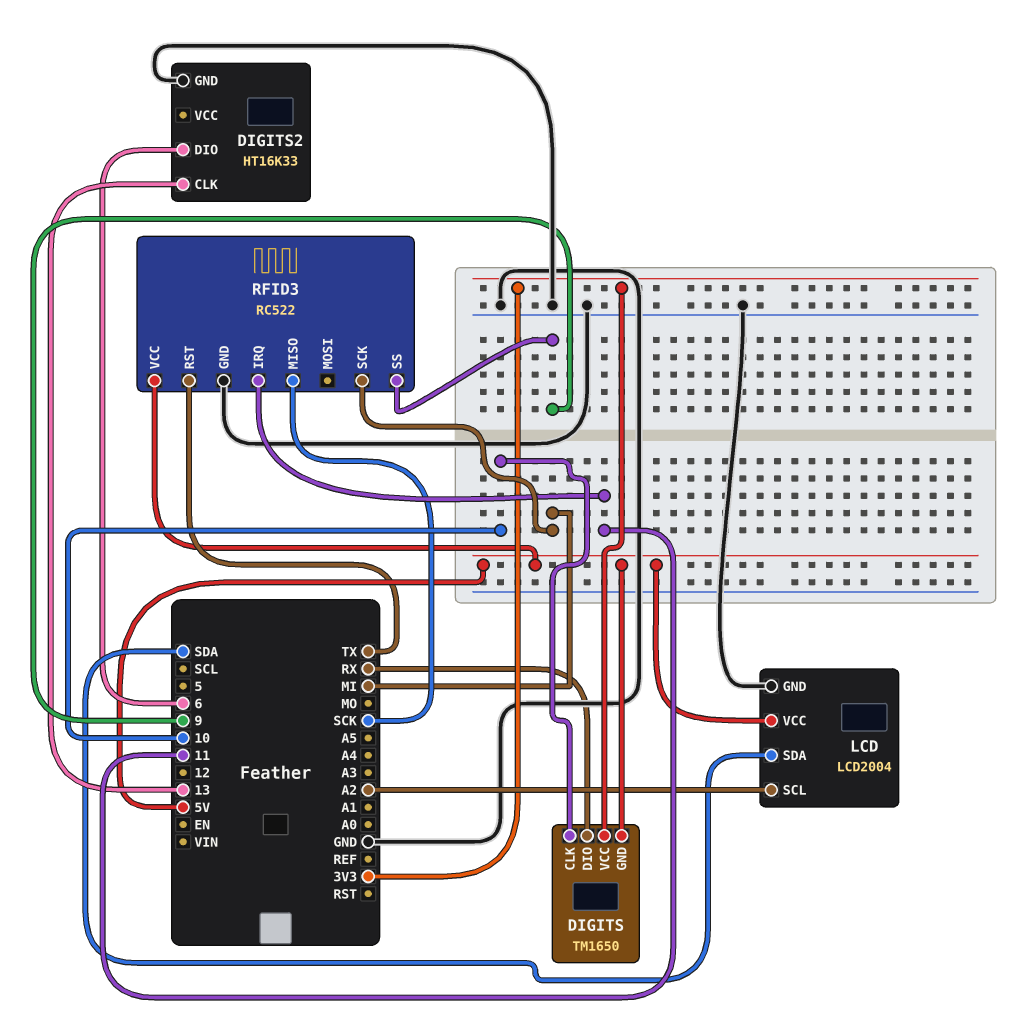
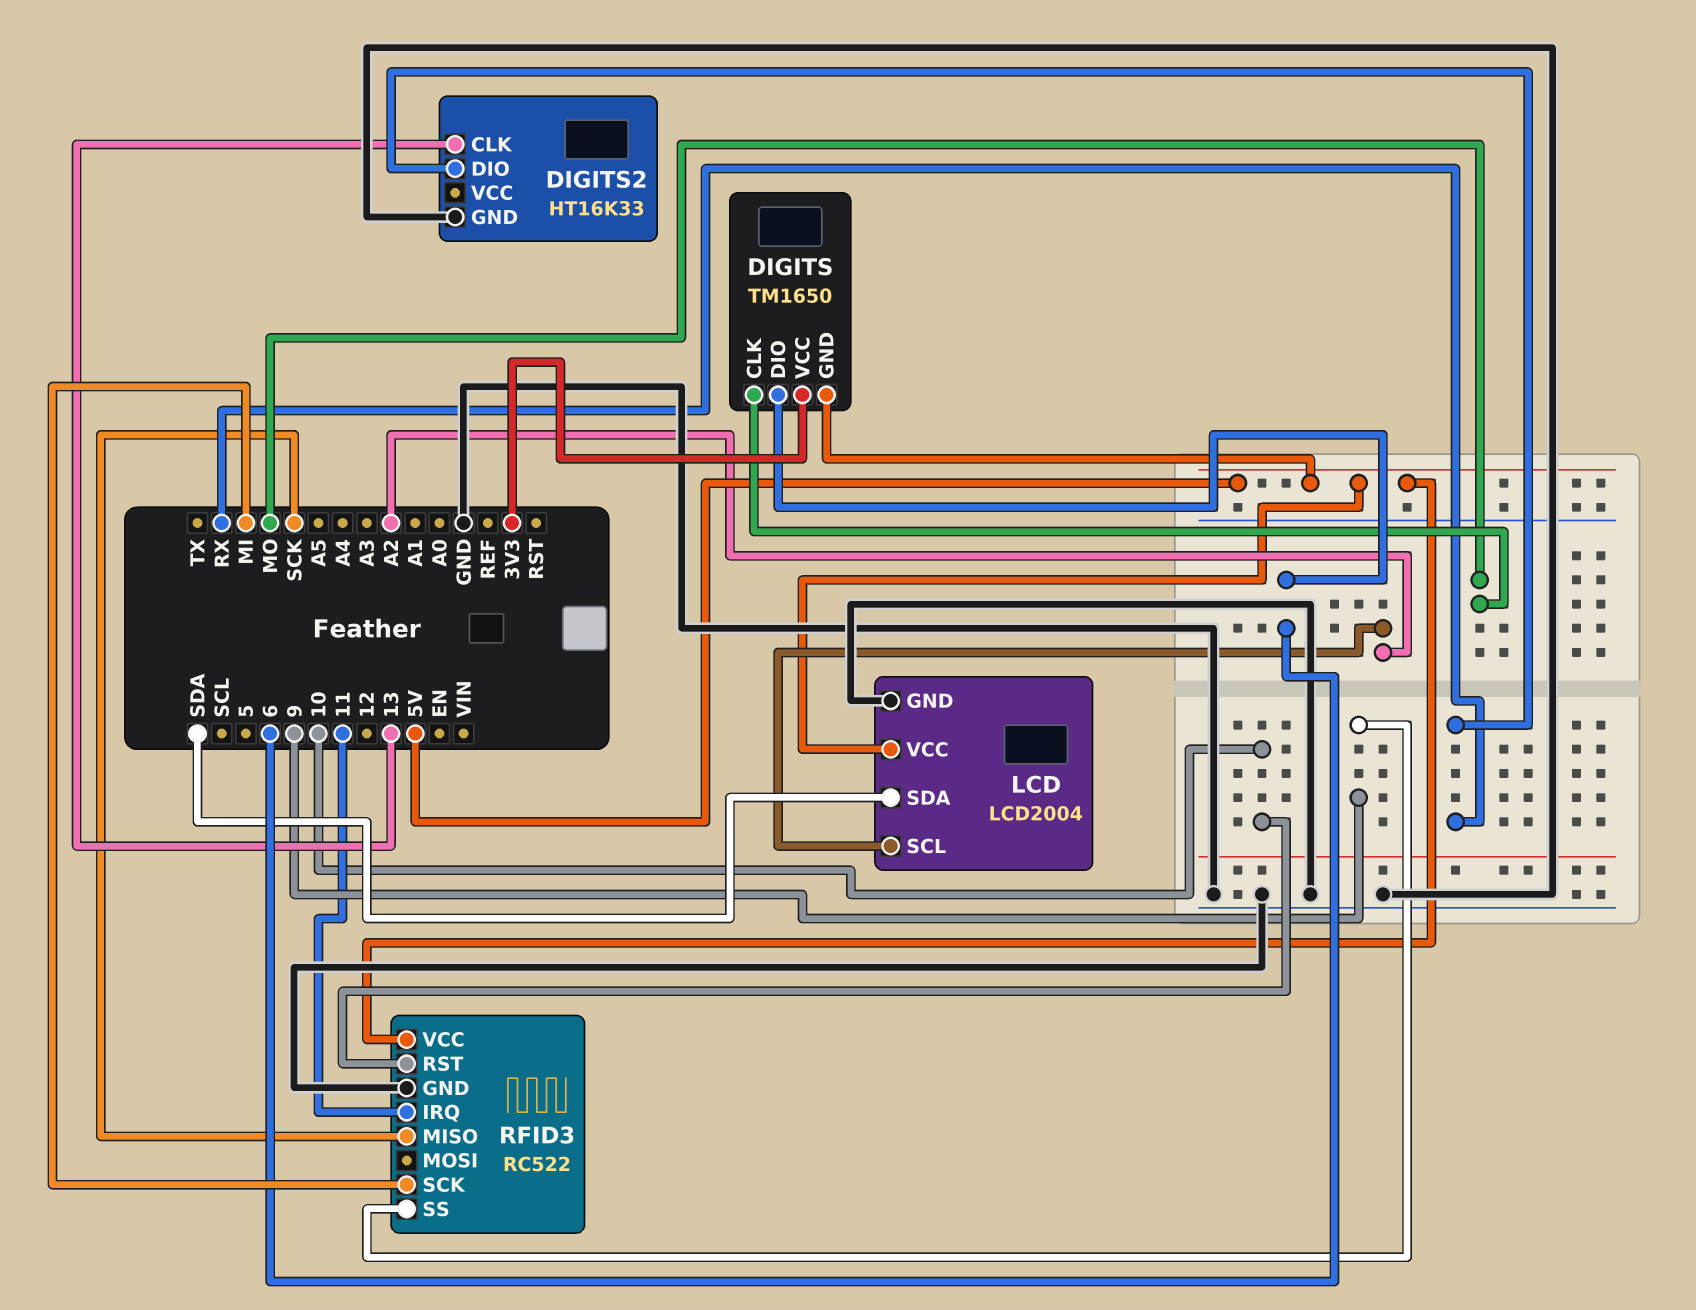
DIGITS pin CLK: 10 -> MO
DIGITS pin DIO: RX -> 6
DIGITS2 pin DIO: 6 -> RX
RFID3 pin RST: TX -> 10

